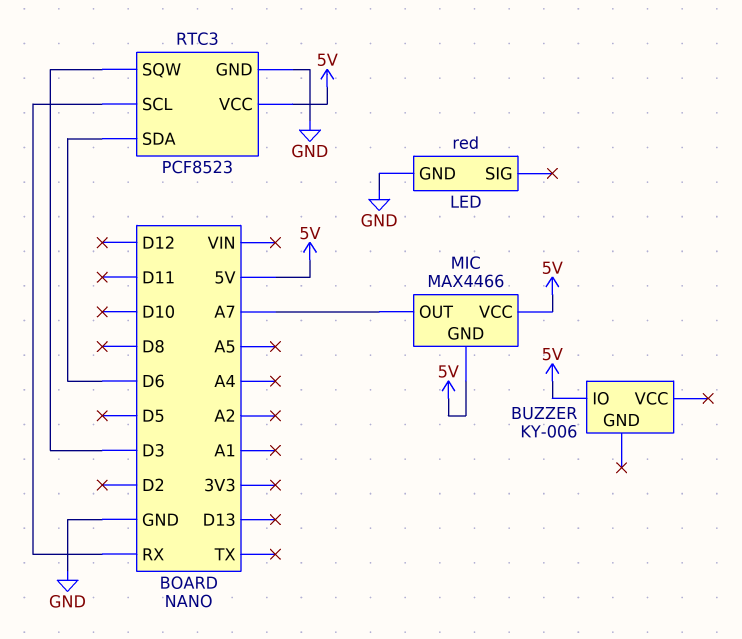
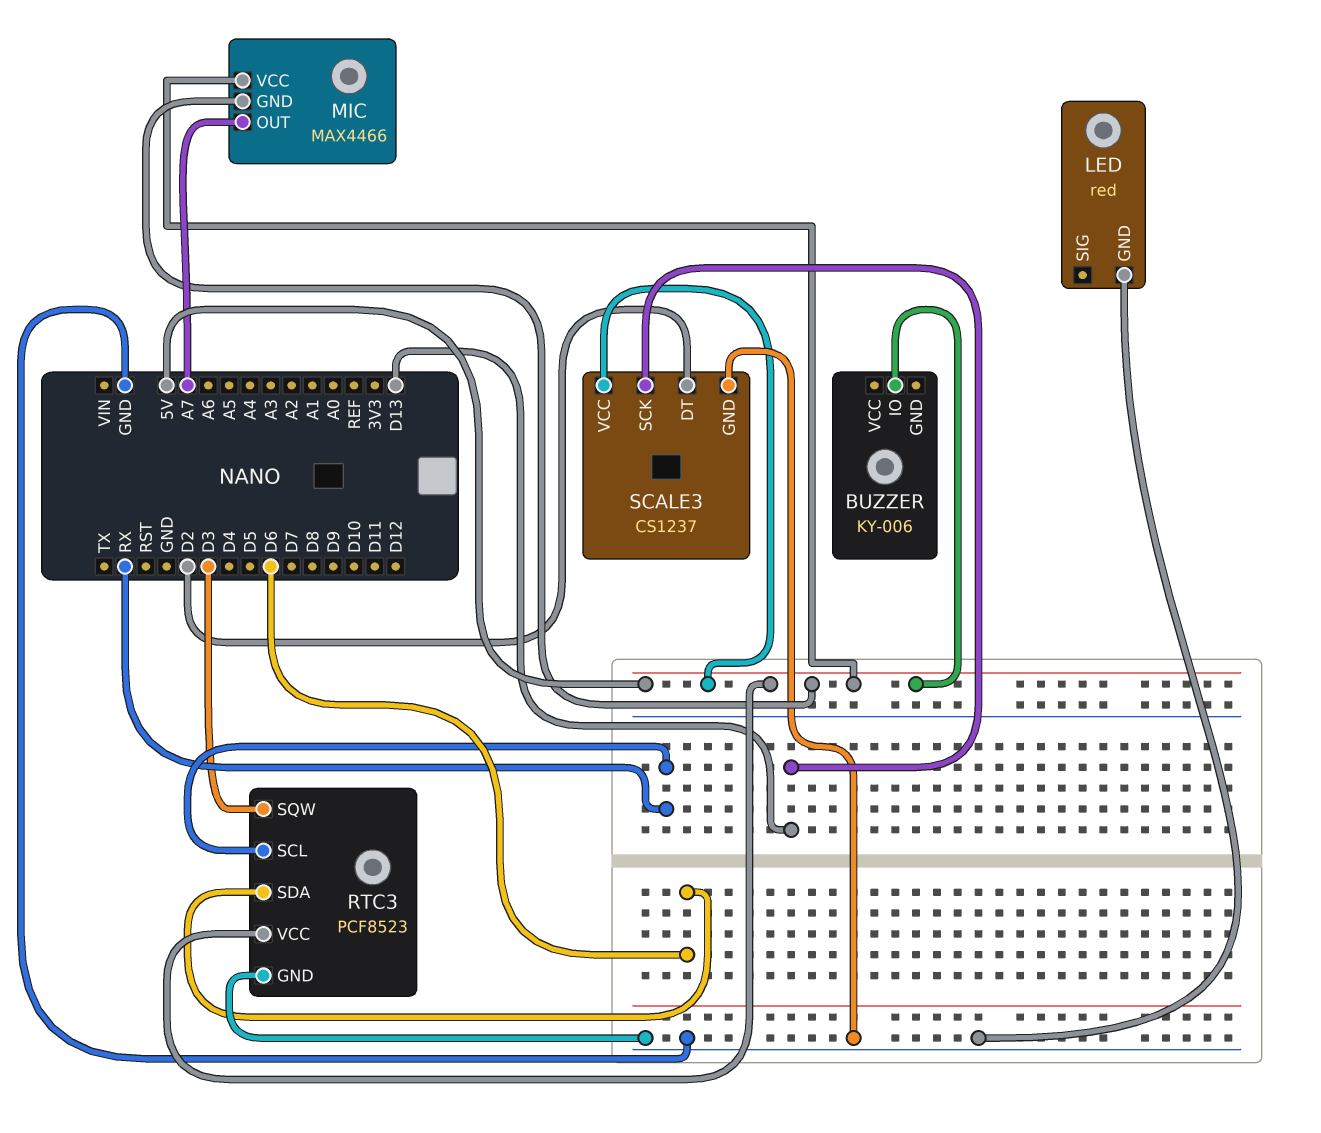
SCALE3: none -> CS1237
SCALE3 pin DT: none -> D2
SCALE3 pin GND: none -> GND
SCALE3 pin SCK: none -> D13
SCALE3 pin VCC: none -> 5V

